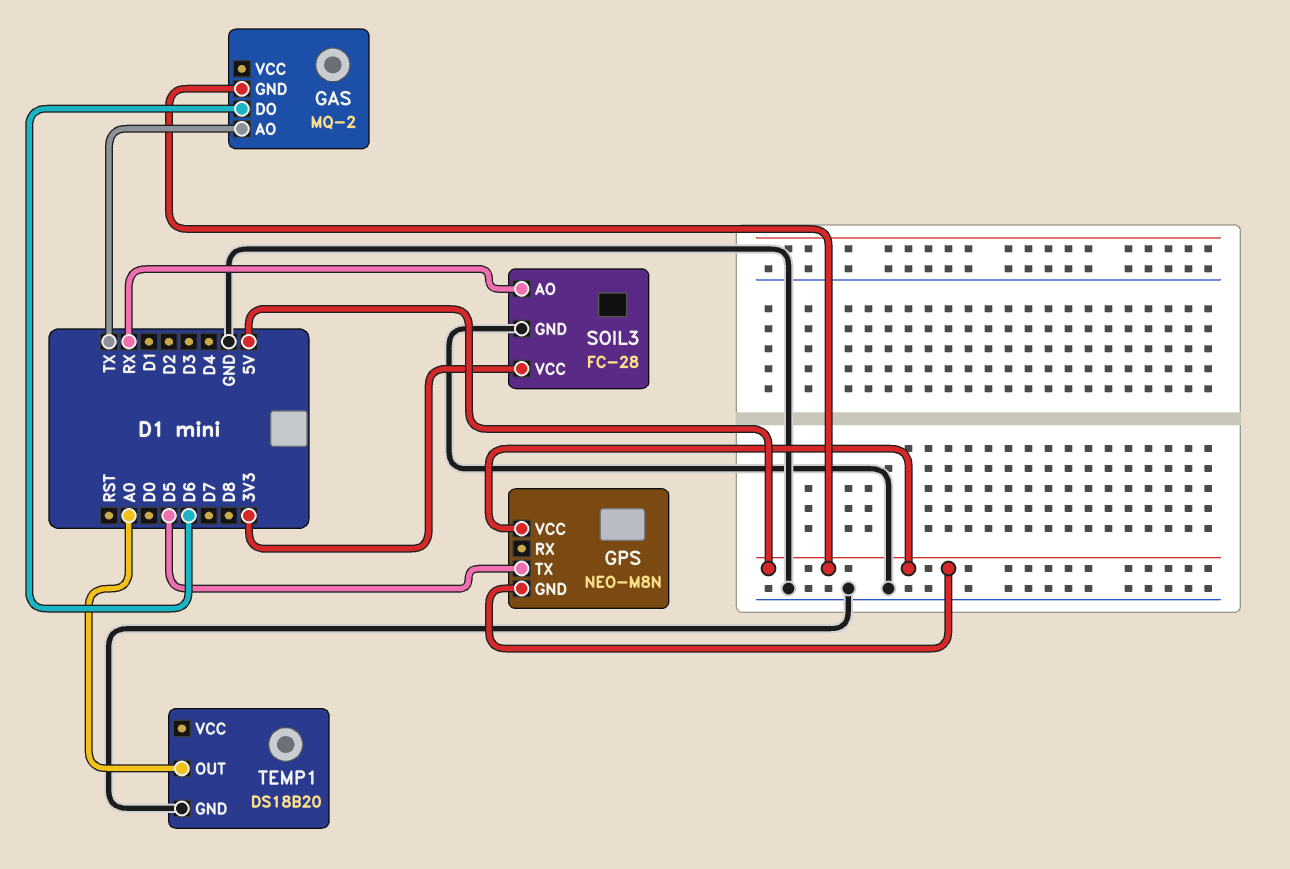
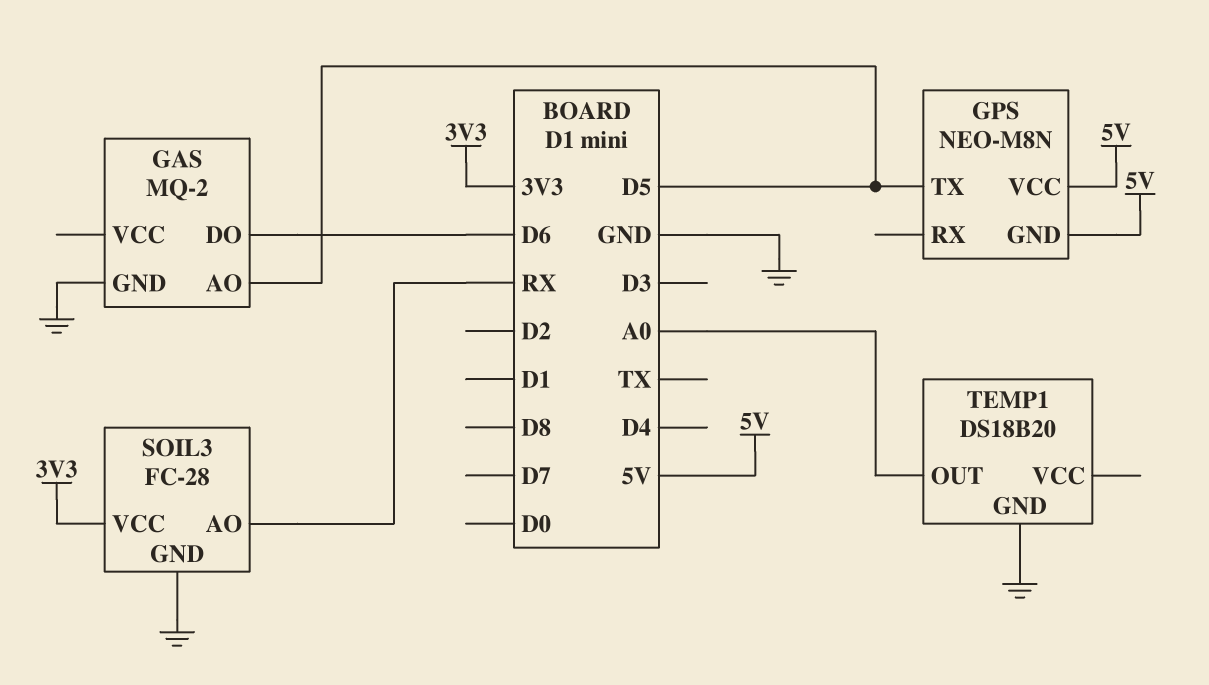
GAS pin AO: TX -> D5
GAS pin GND: 5V -> GND

